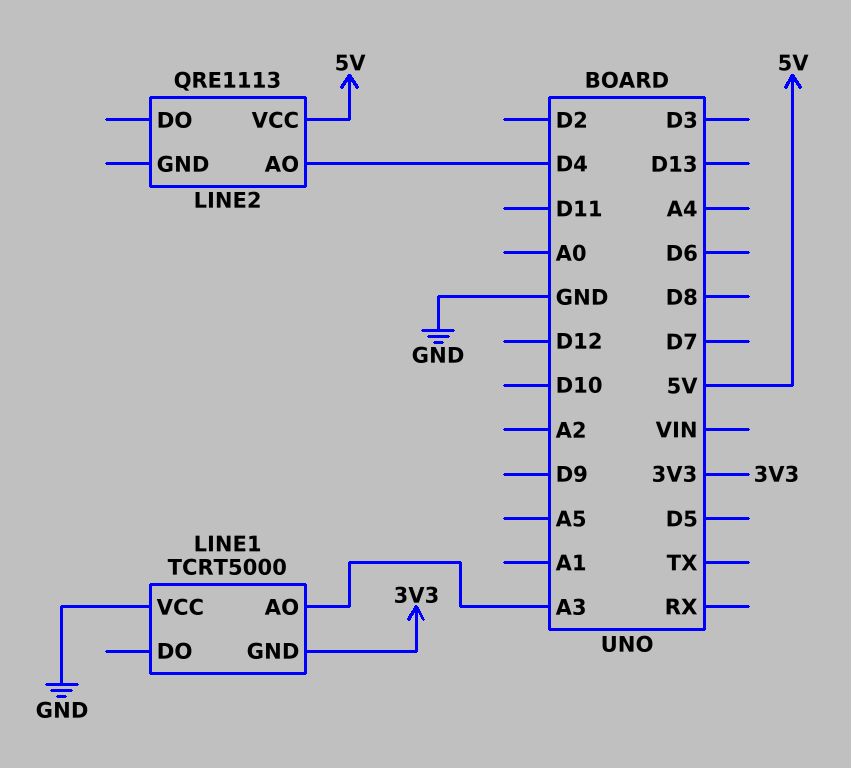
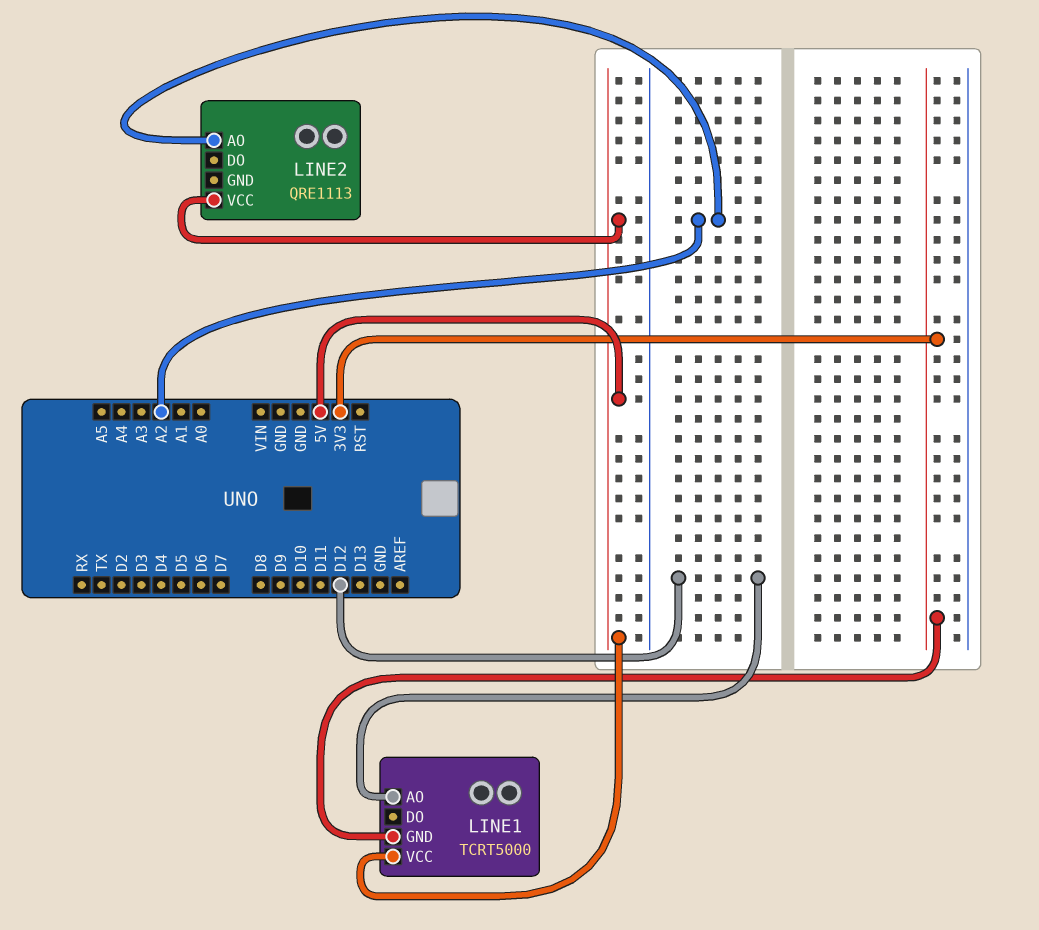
LINE1 pin AO: A3 -> D12
LINE1 pin VCC: GND -> 5V
LINE2 pin AO: D4 -> A2

